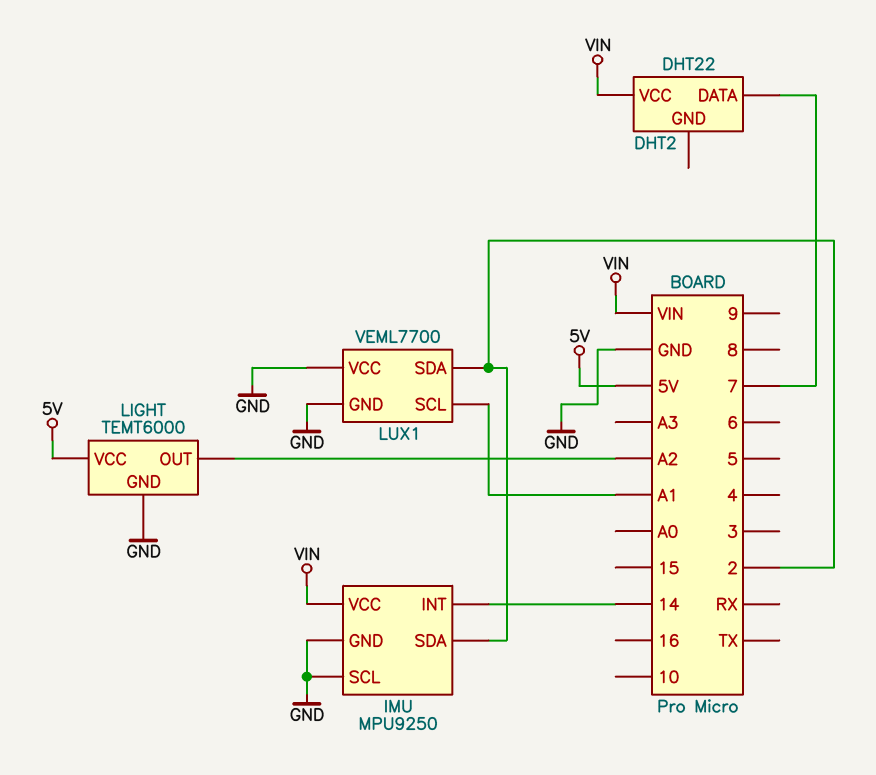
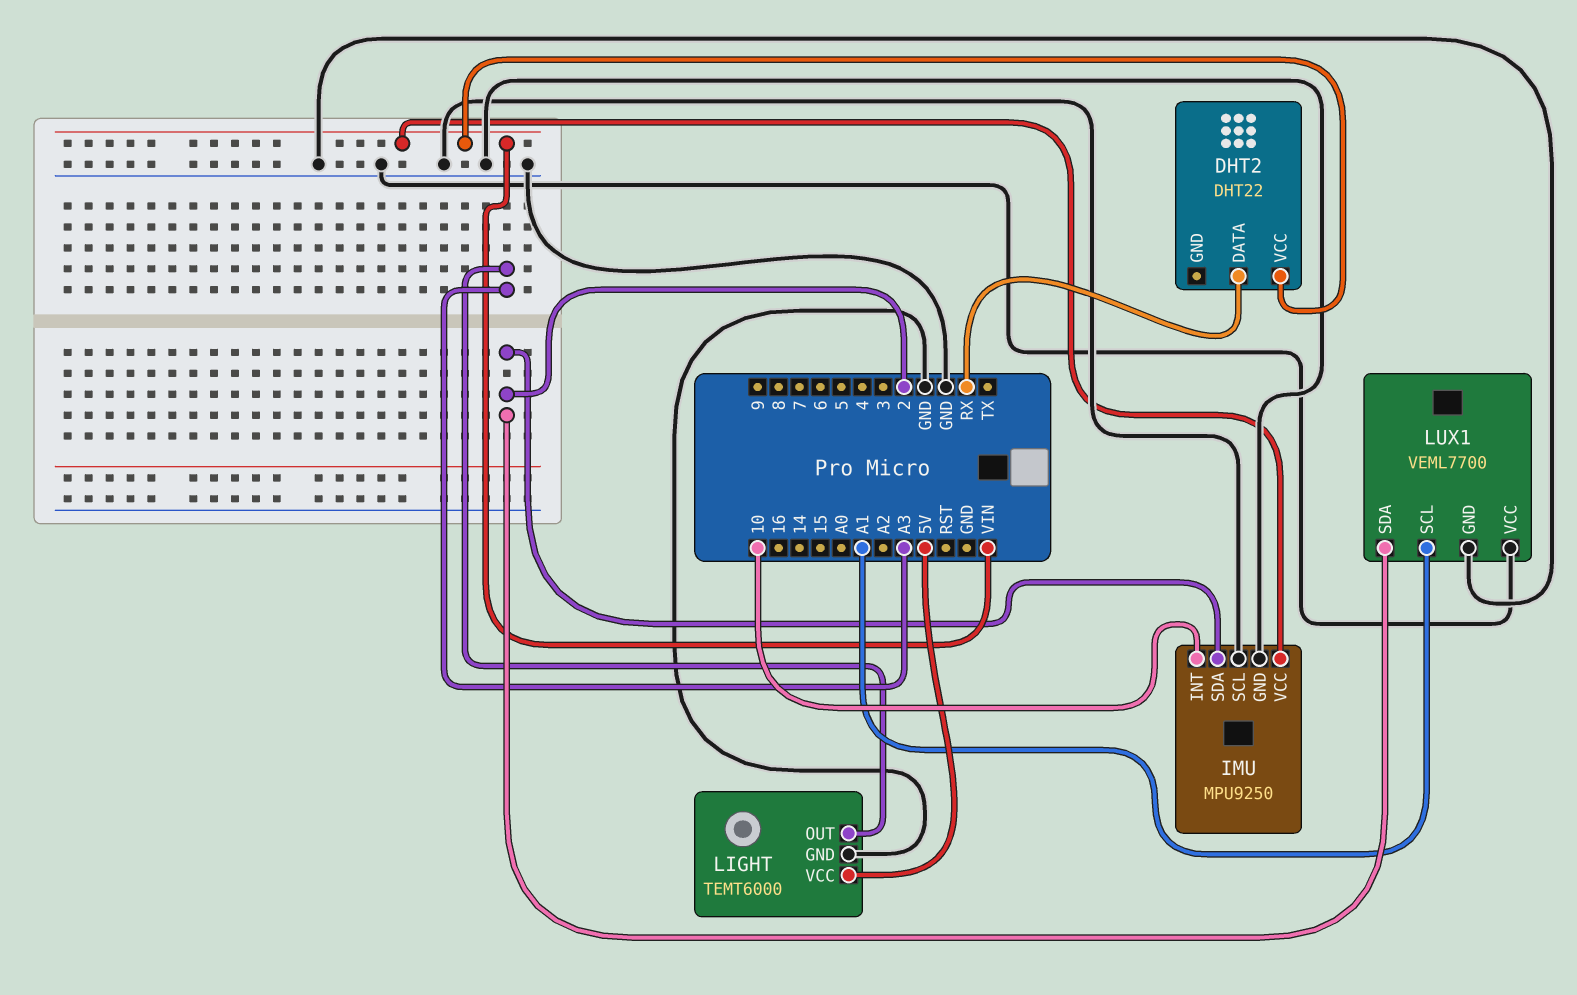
DHT2 pin DATA: 7 -> RX
IMU pin INT: 14 -> 10
LIGHT pin OUT: A2 -> A3

